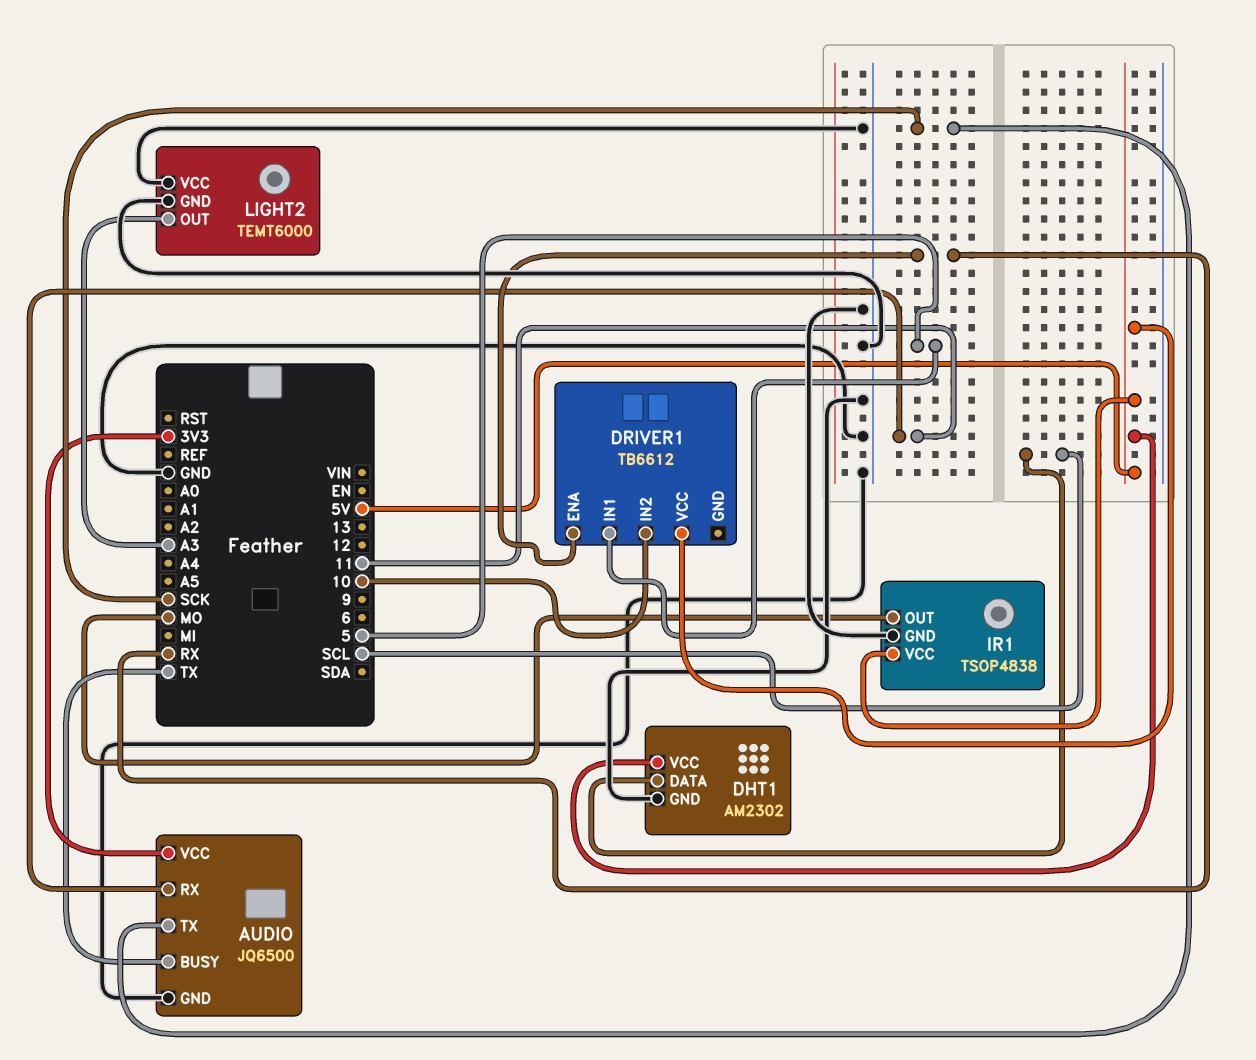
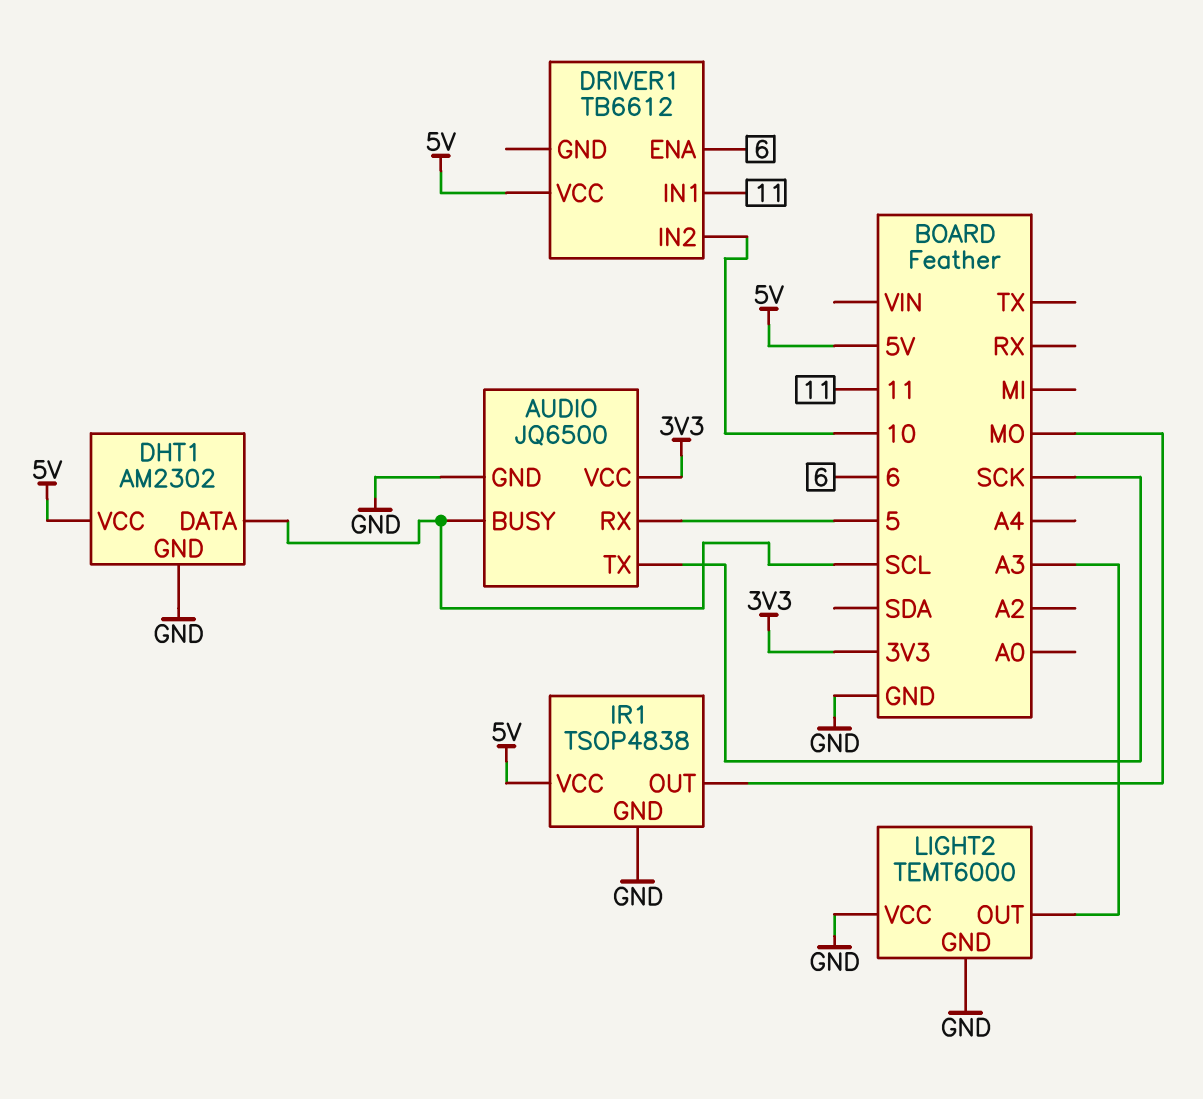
AUDIO pin BUSY: TX -> SCL
AUDIO pin RX: 11 -> 5
DRIVER1 pin ENA: RX -> 6
DRIVER1 pin IN1: 5 -> 11

